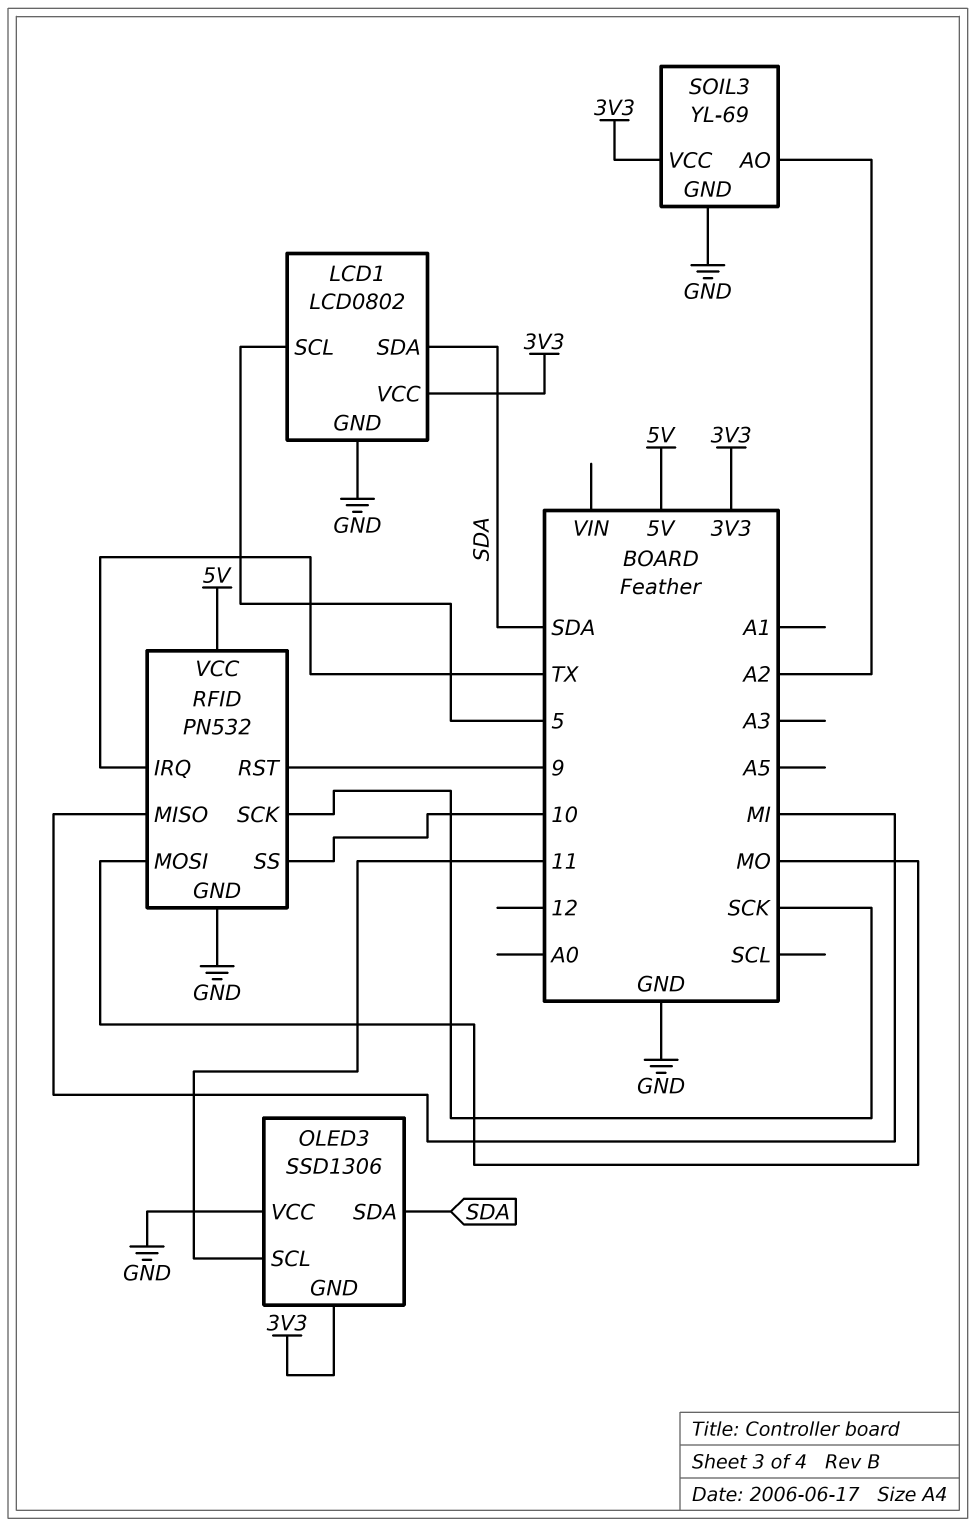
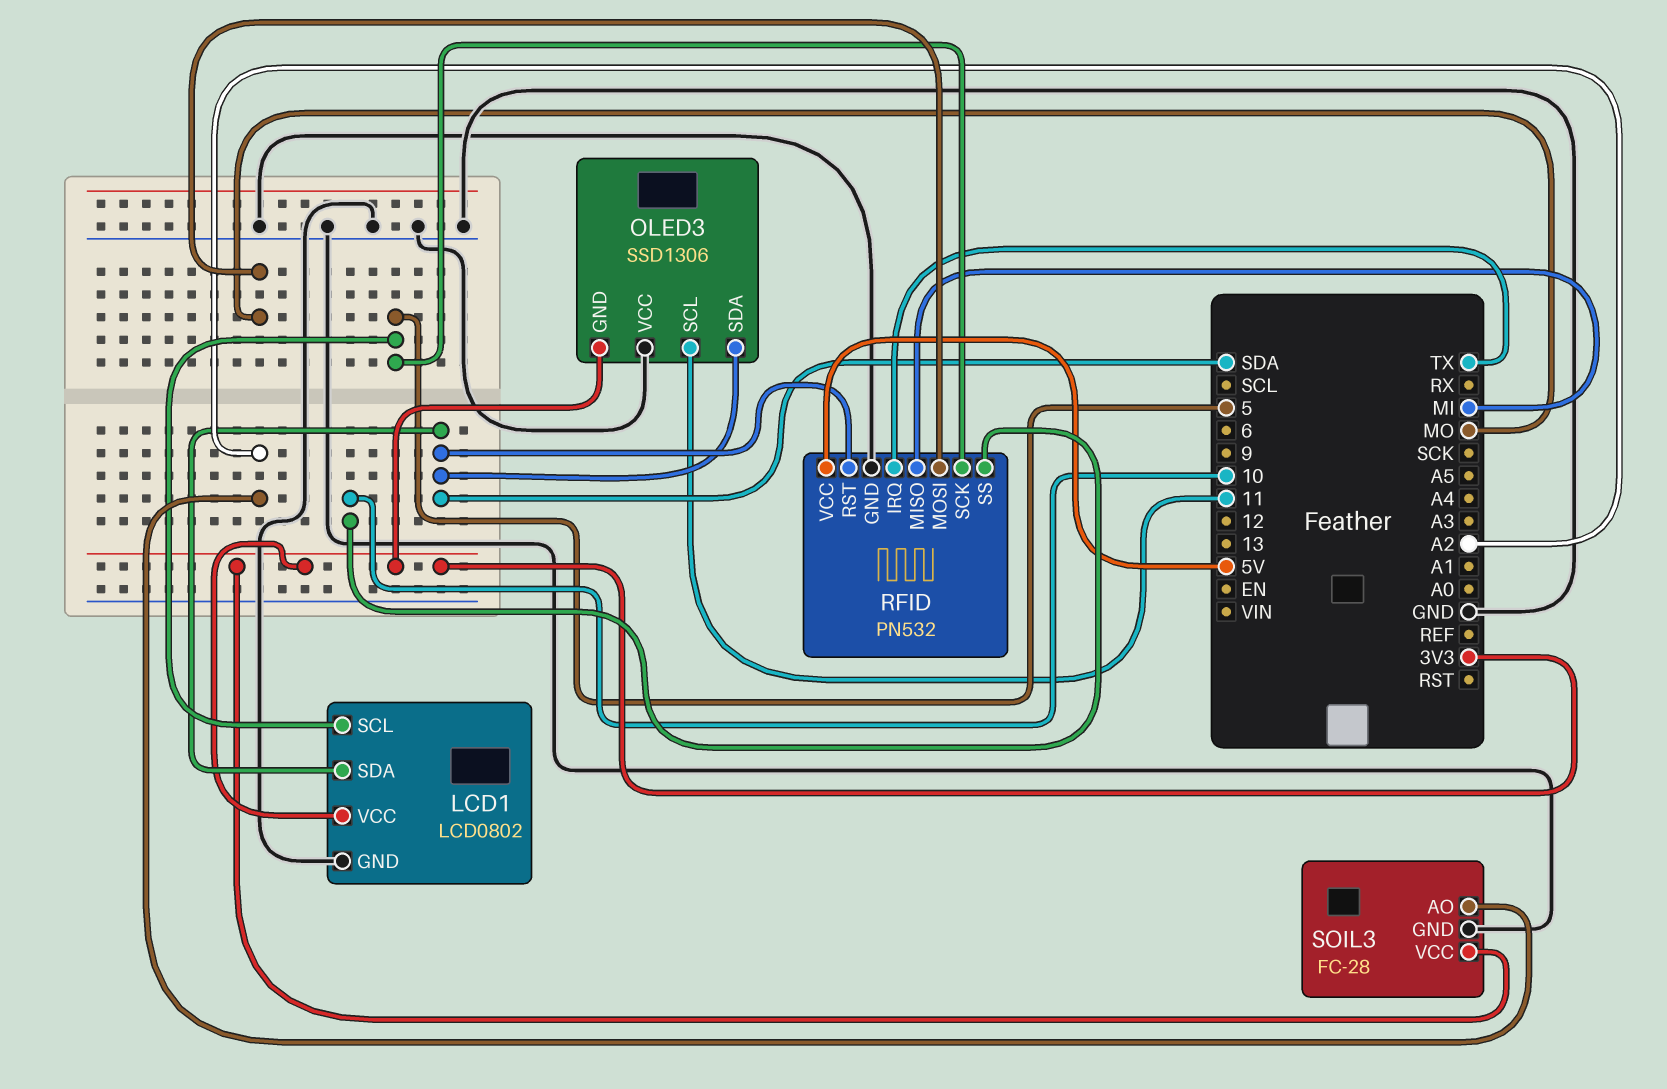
RFID pin RST: 9 -> SDA
RFID pin SCK: SCK -> 5
SOIL3: YL-69 -> FC-28

